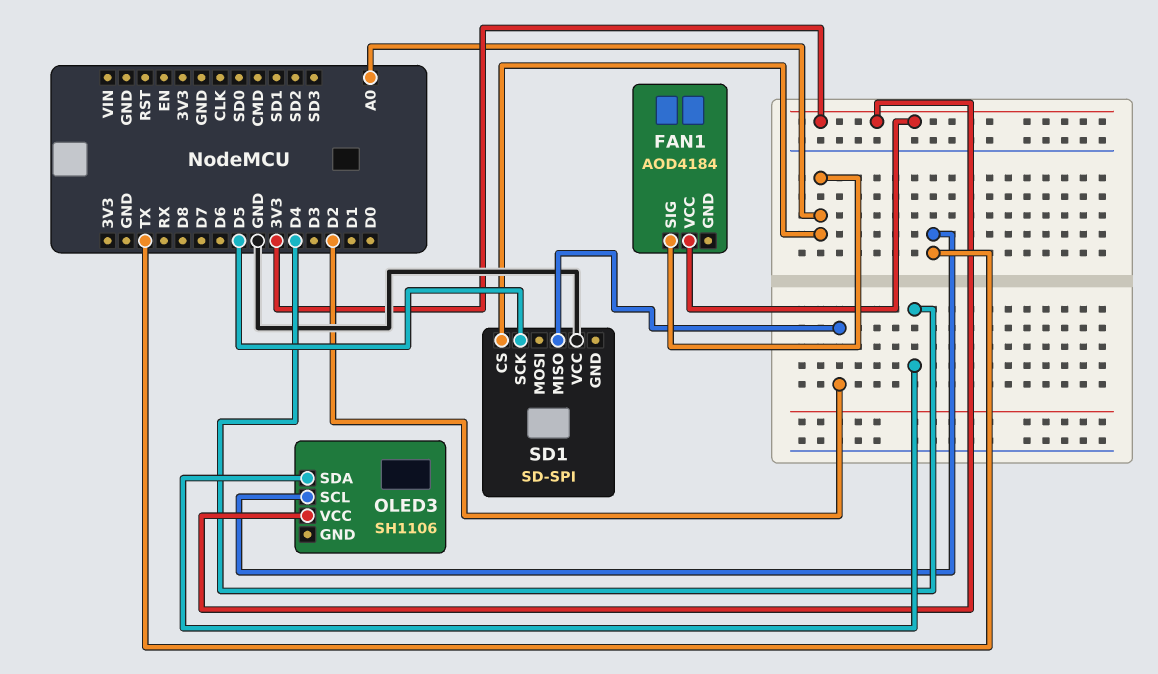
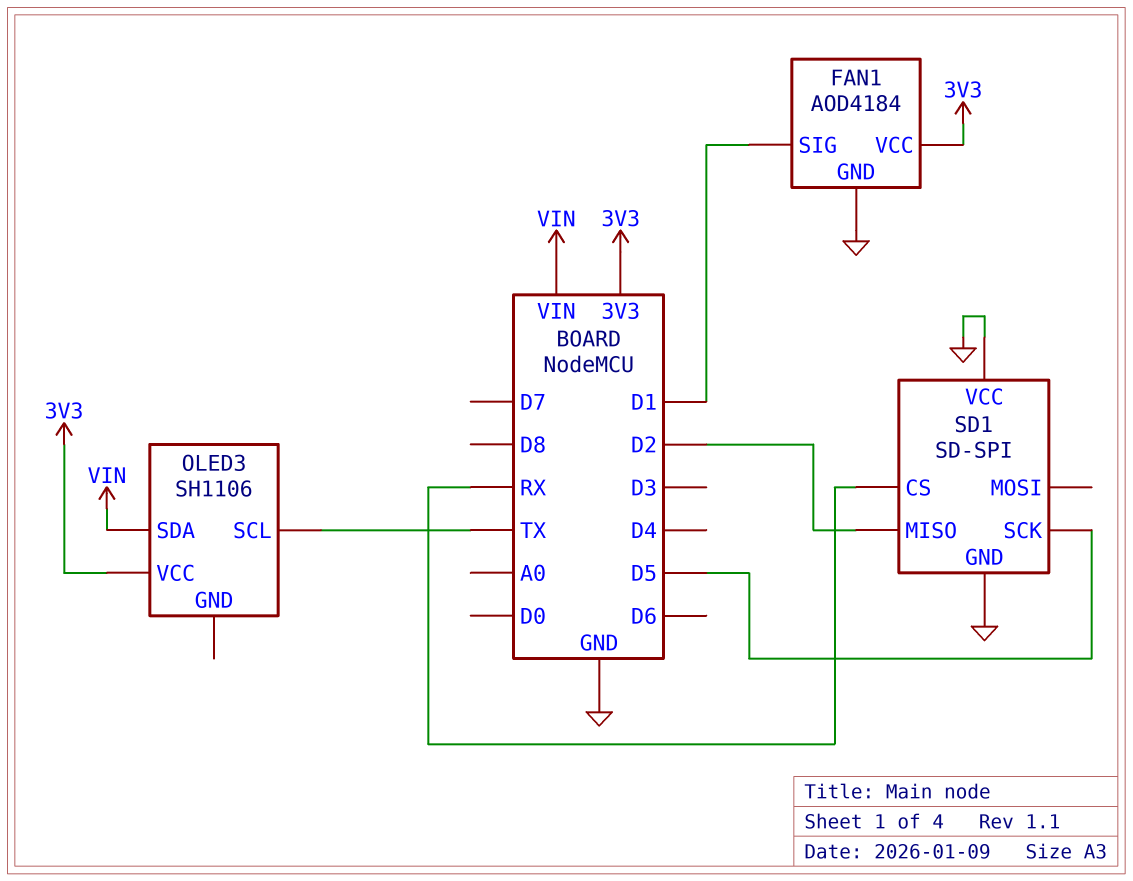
FAN1 pin GND: none -> GND
FAN1 pin SIG: A0 -> D1
OLED3 pin SDA: D4 -> VIN
SD1 pin CS: A0 -> RX
SD1 pin GND: none -> GND

